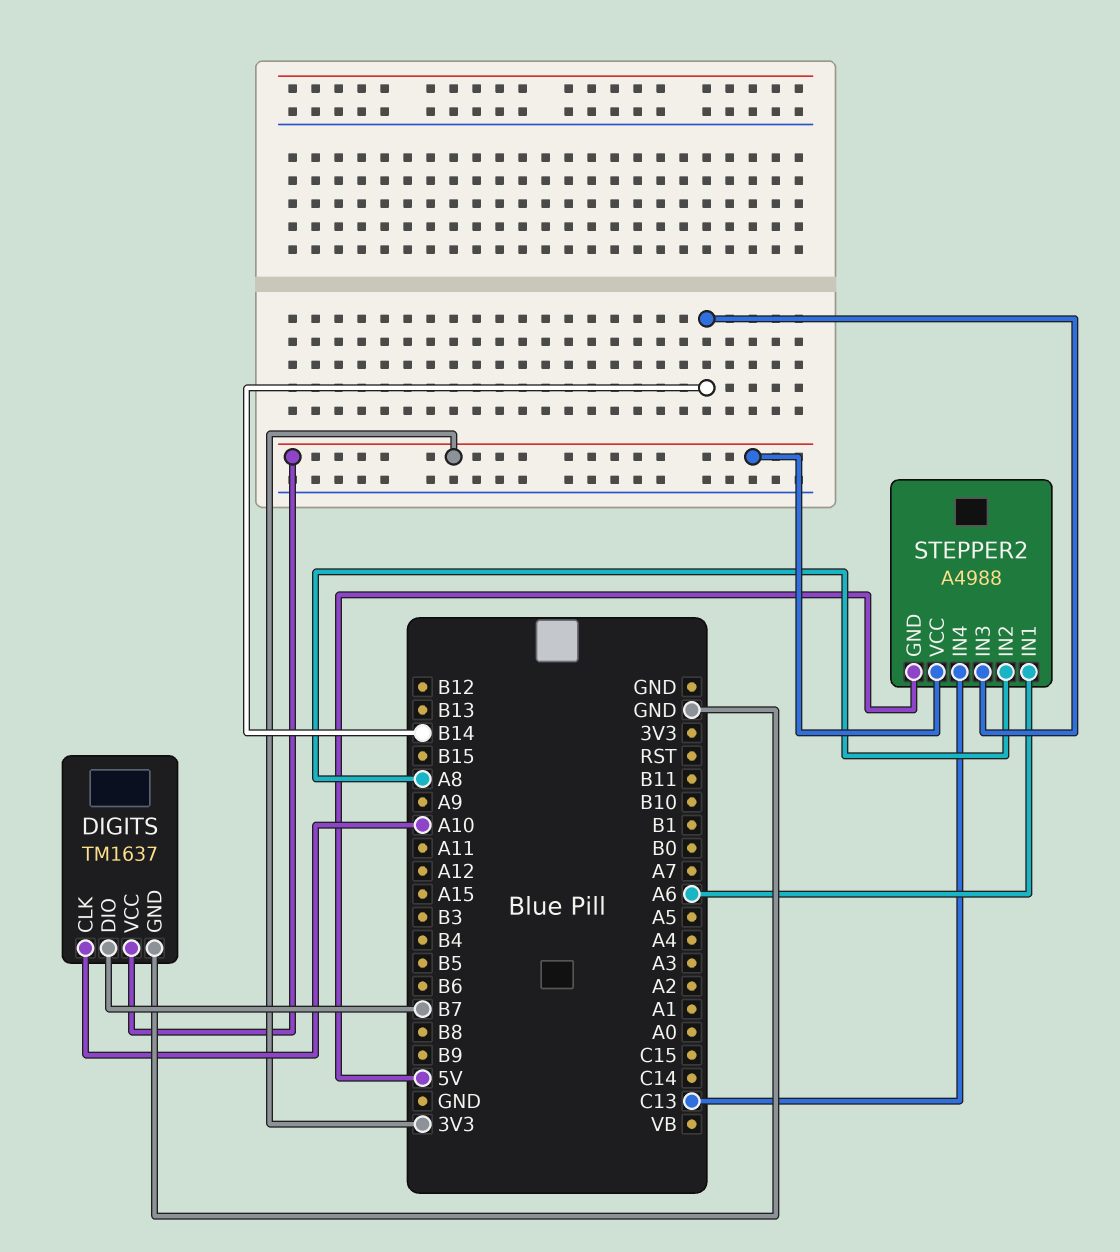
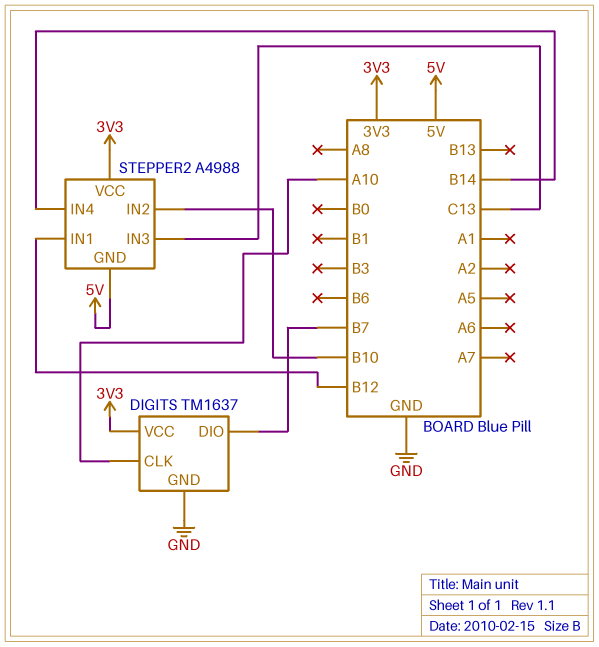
STEPPER2 pin IN1: A6 -> B12
STEPPER2 pin IN2: A8 -> B10
STEPPER2 pin IN3: B14 -> C13
STEPPER2 pin IN4: C13 -> B14

